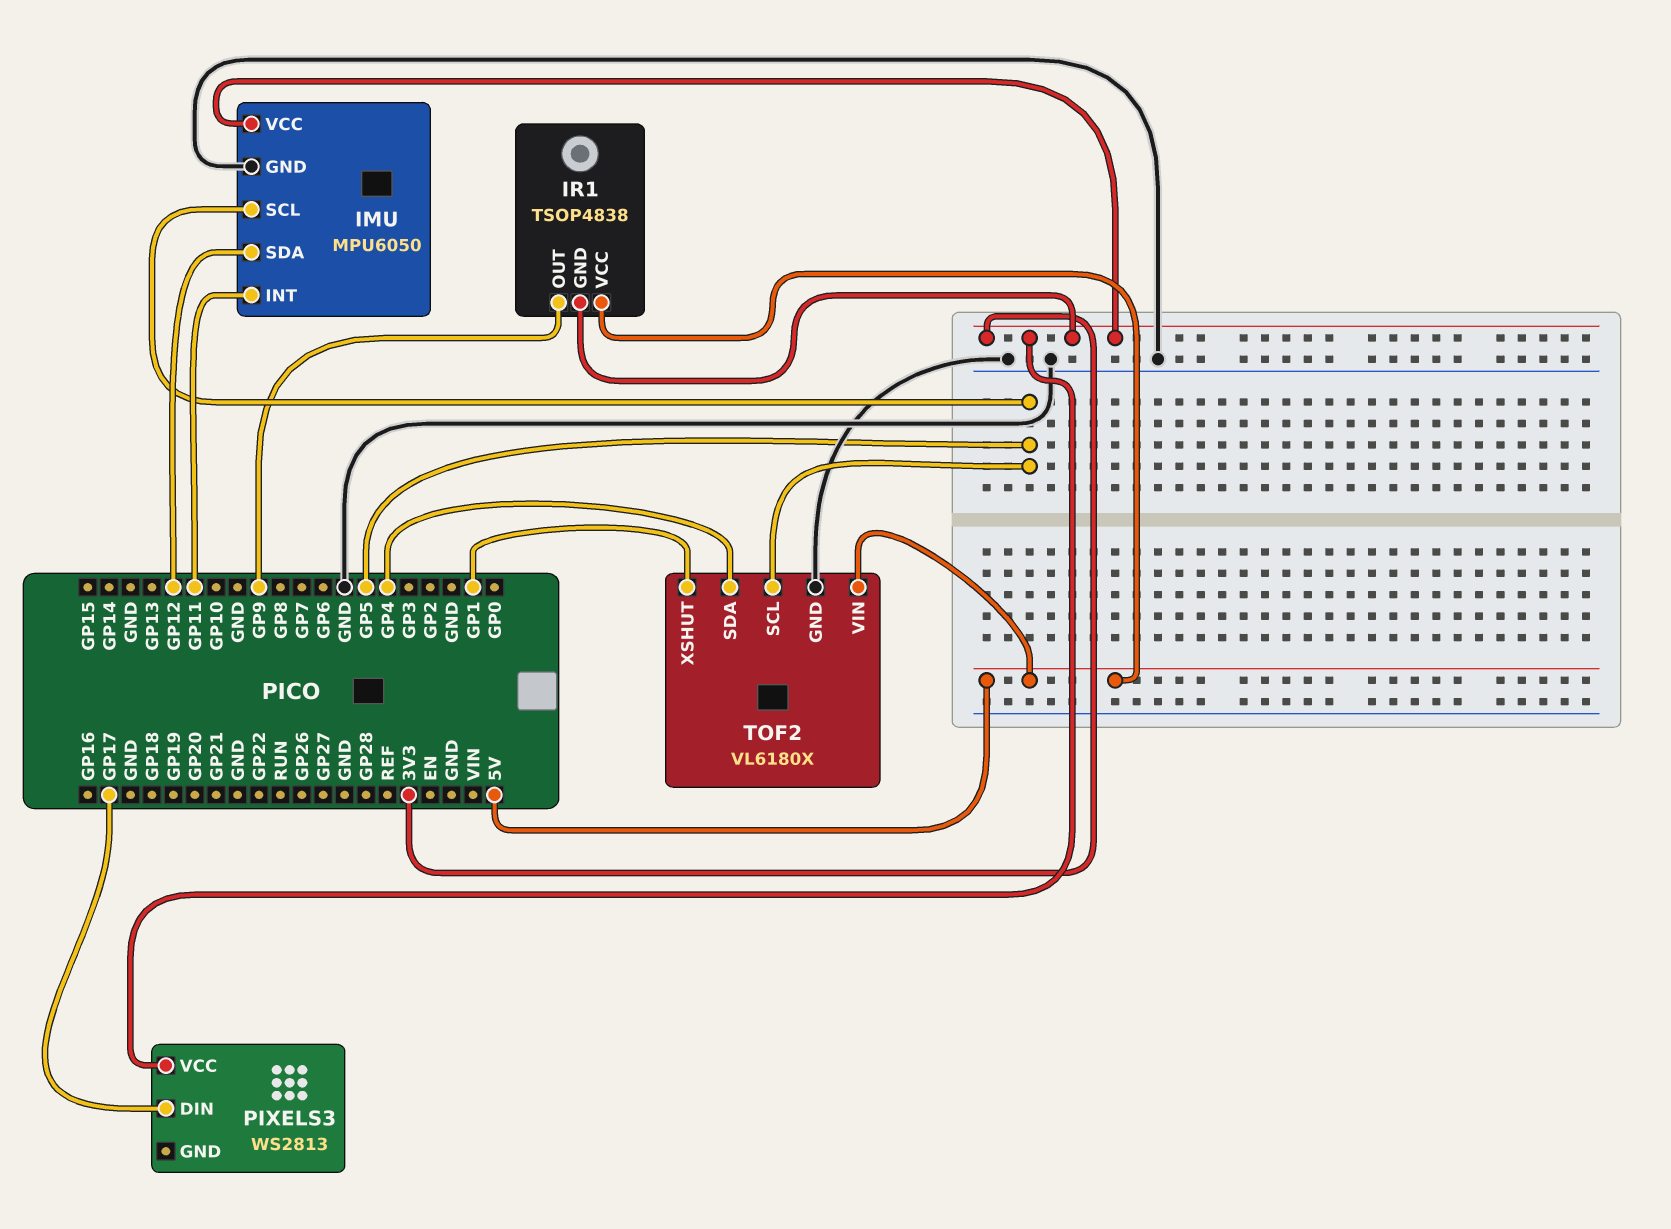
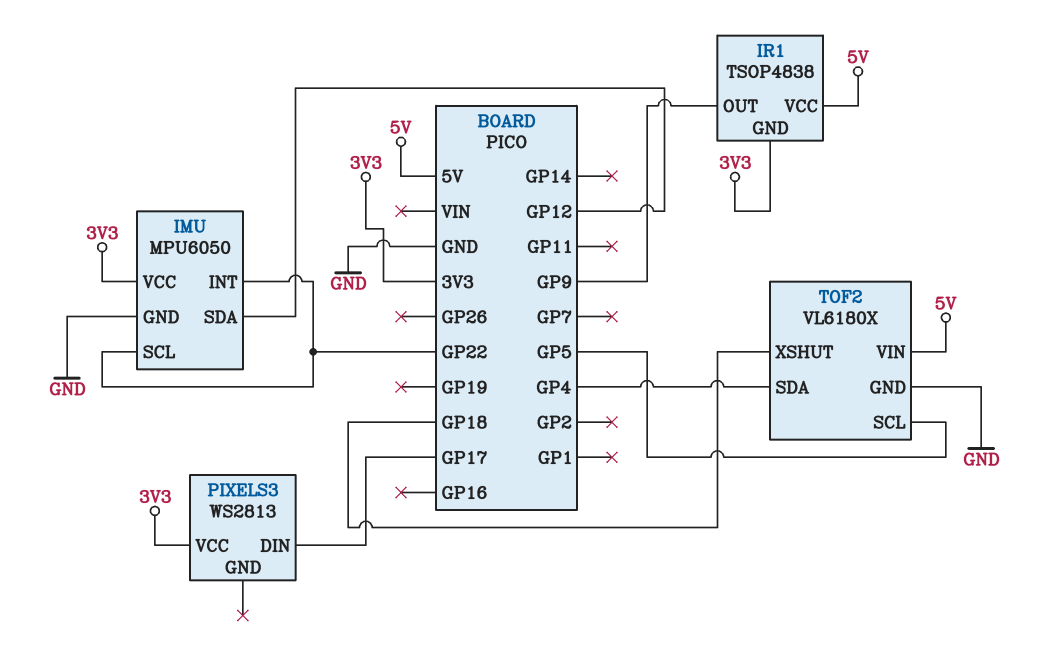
IMU pin INT: GP11 -> GP22
IMU pin SCL: GP5 -> GP22
TOF2 pin XSHUT: GP1 -> GP18

